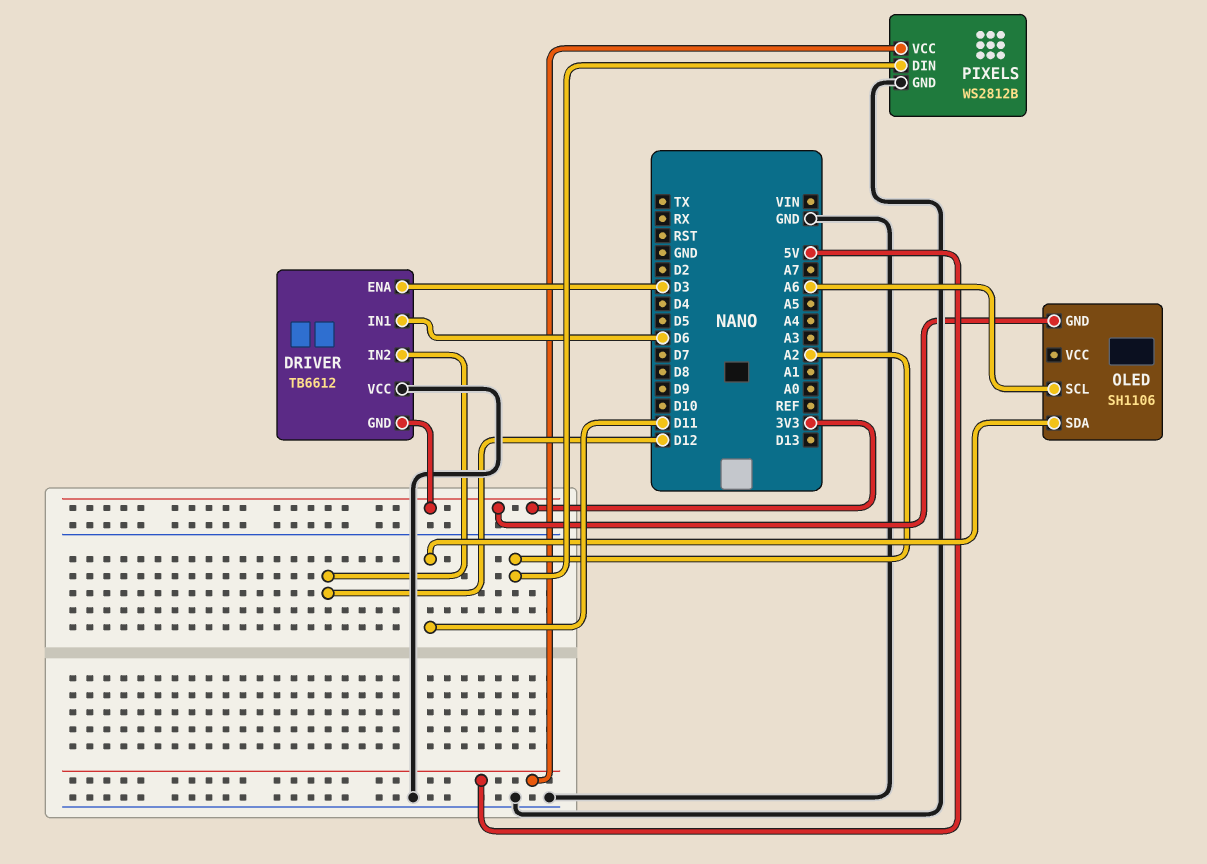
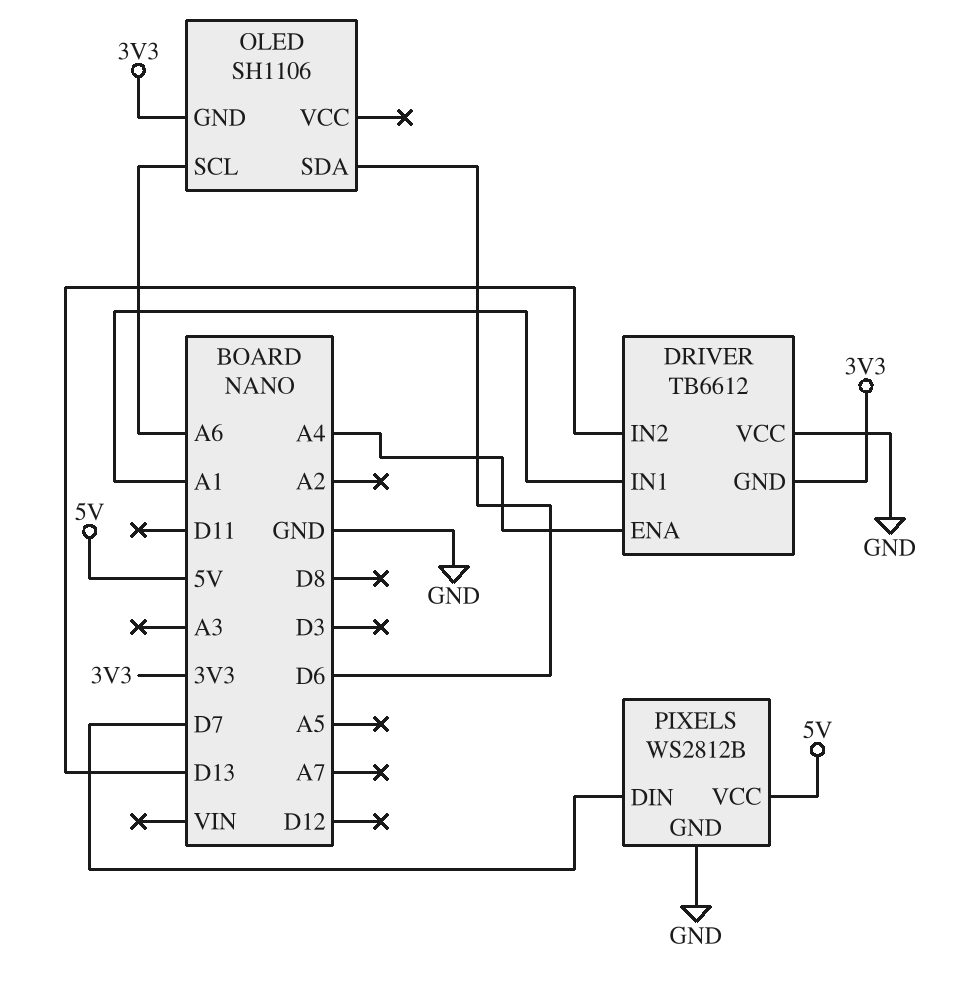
DRIVER pin ENA: D3 -> A4
DRIVER pin IN1: D6 -> A1
DRIVER pin IN2: D12 -> D13
OLED pin SDA: D11 -> D6
PIXELS pin DIN: A2 -> D7

